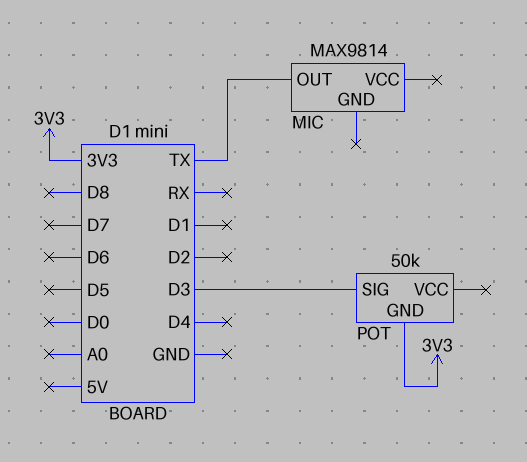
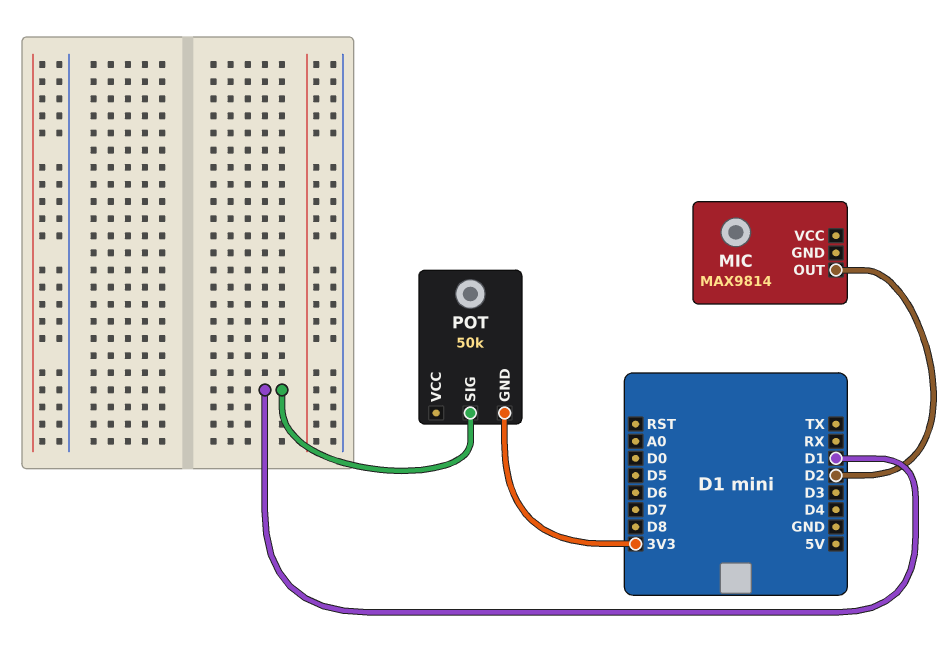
MIC pin OUT: TX -> D2
POT pin SIG: D3 -> D1

